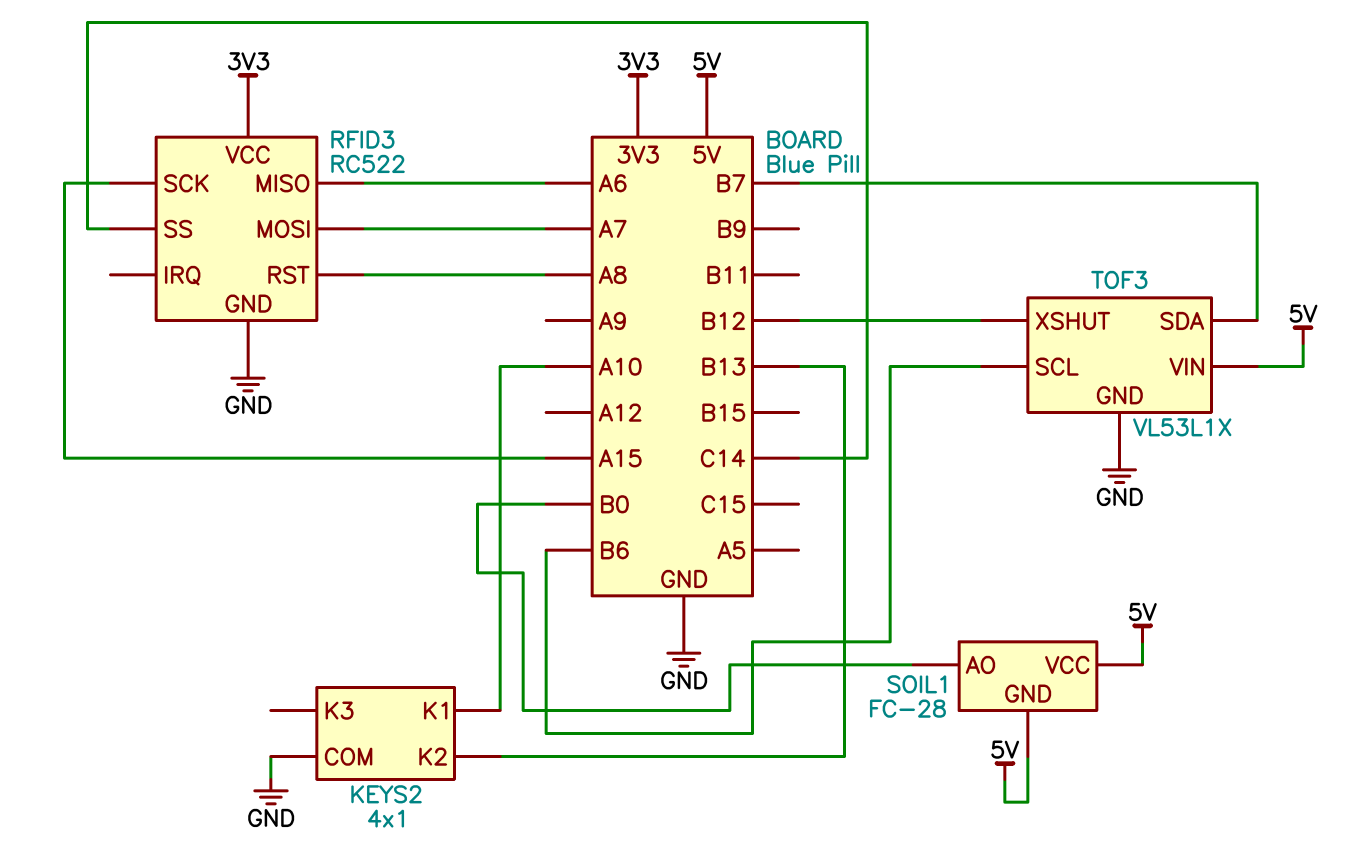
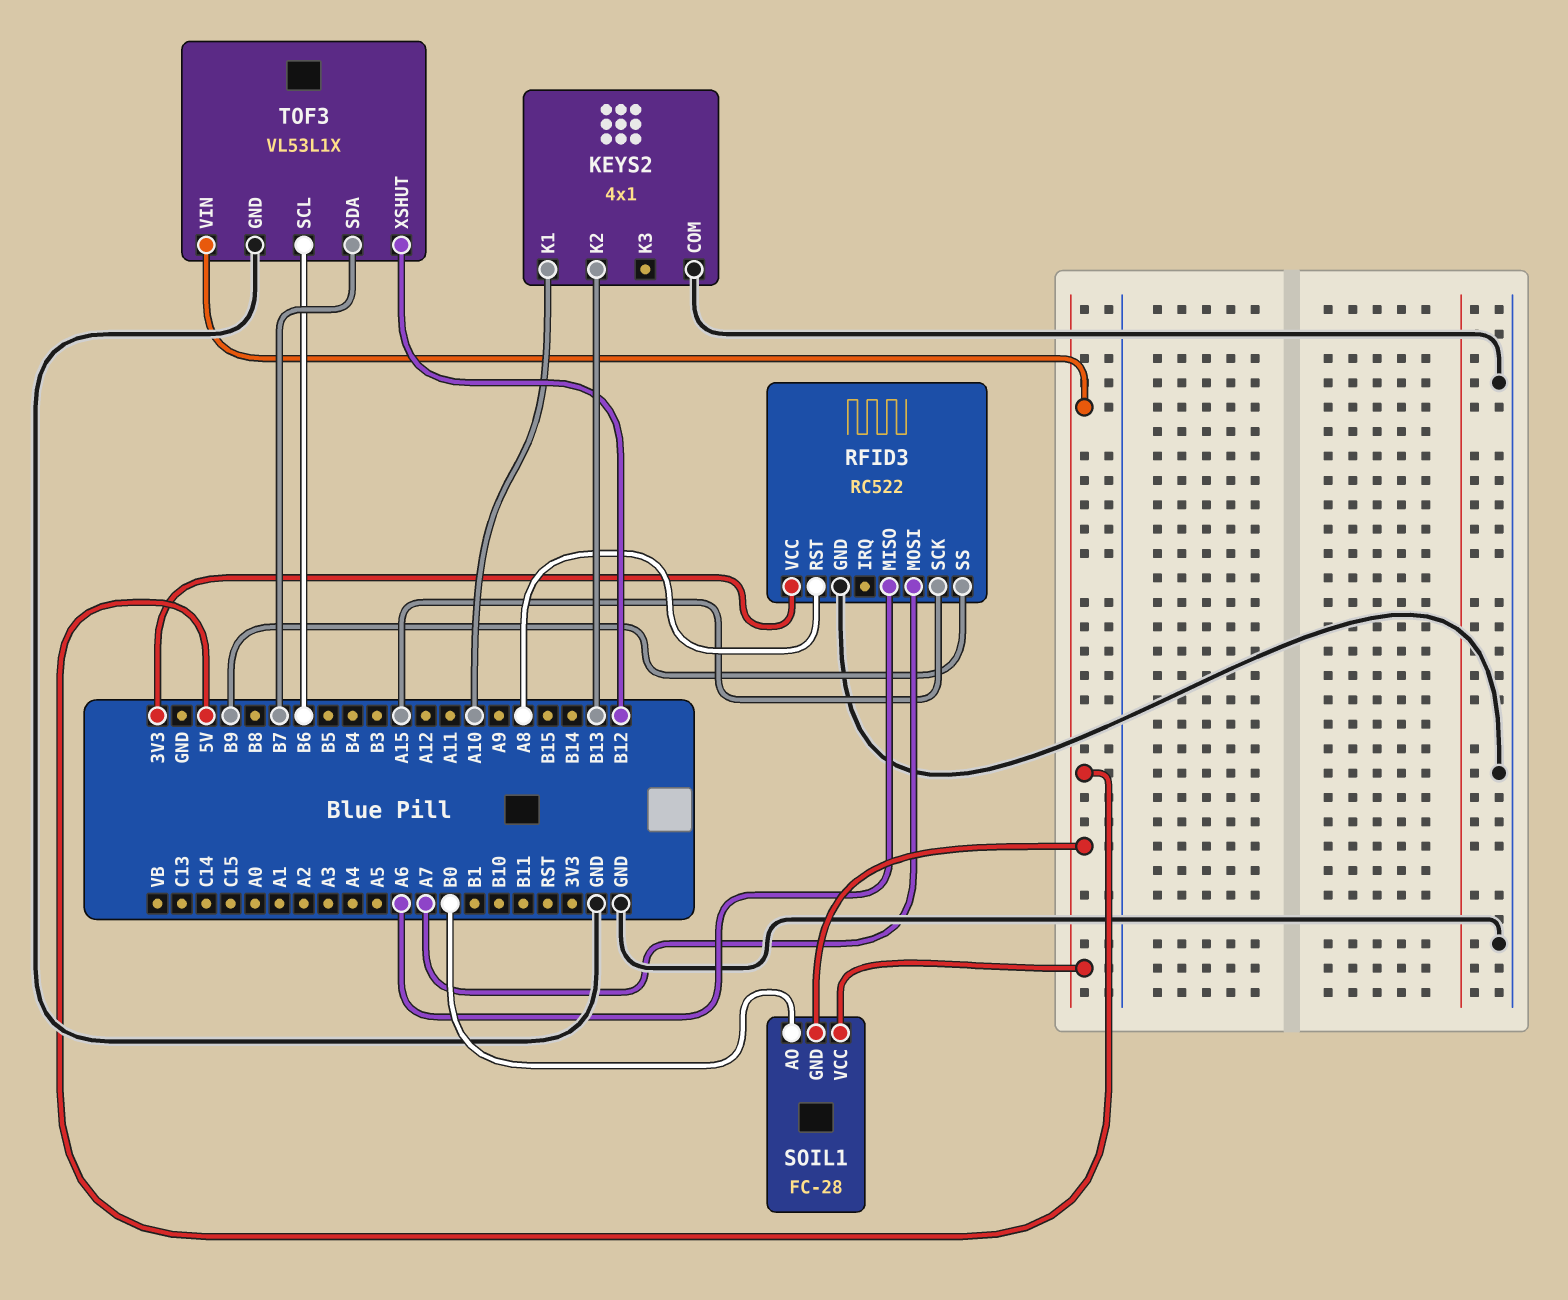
RFID3 pin SS: C14 -> B9

